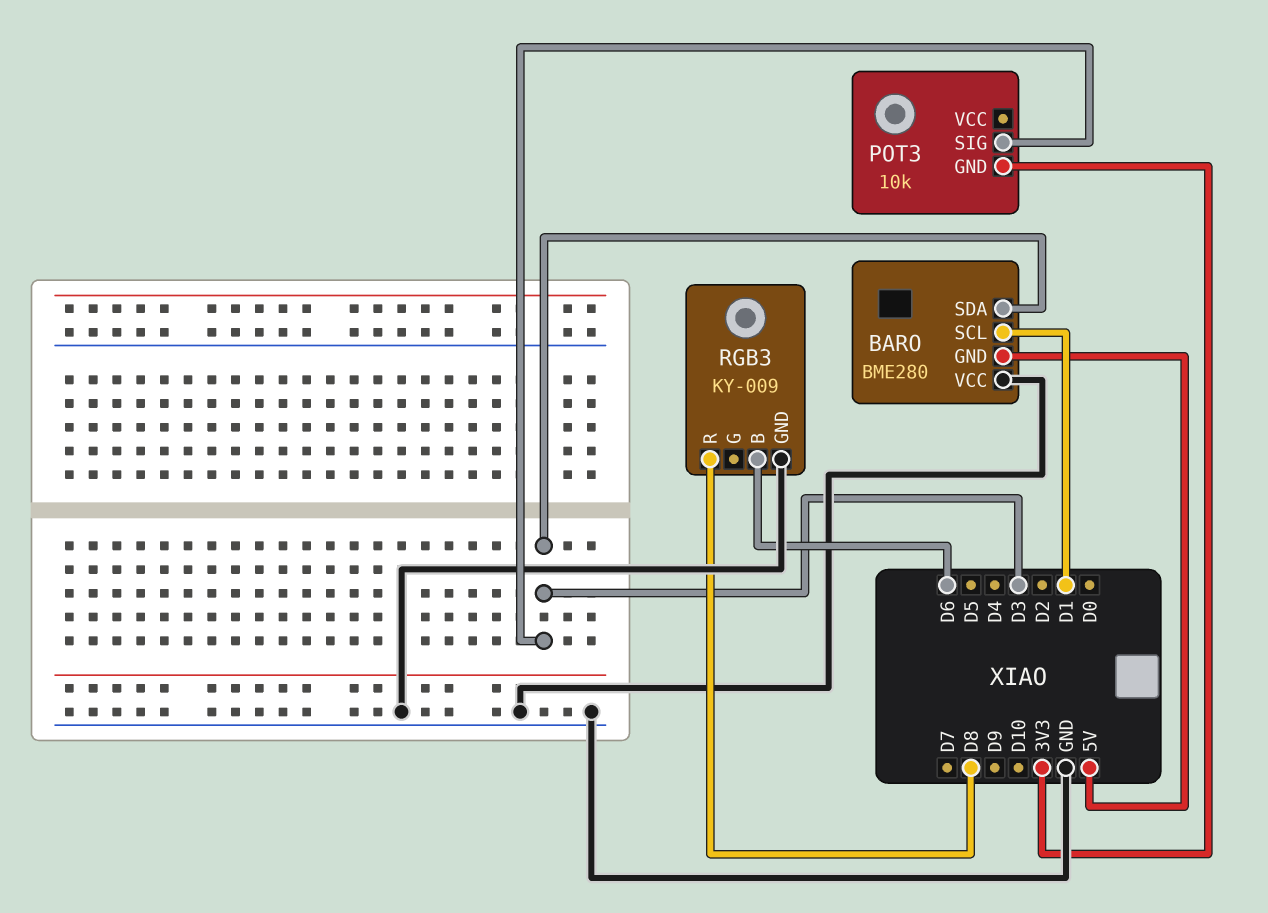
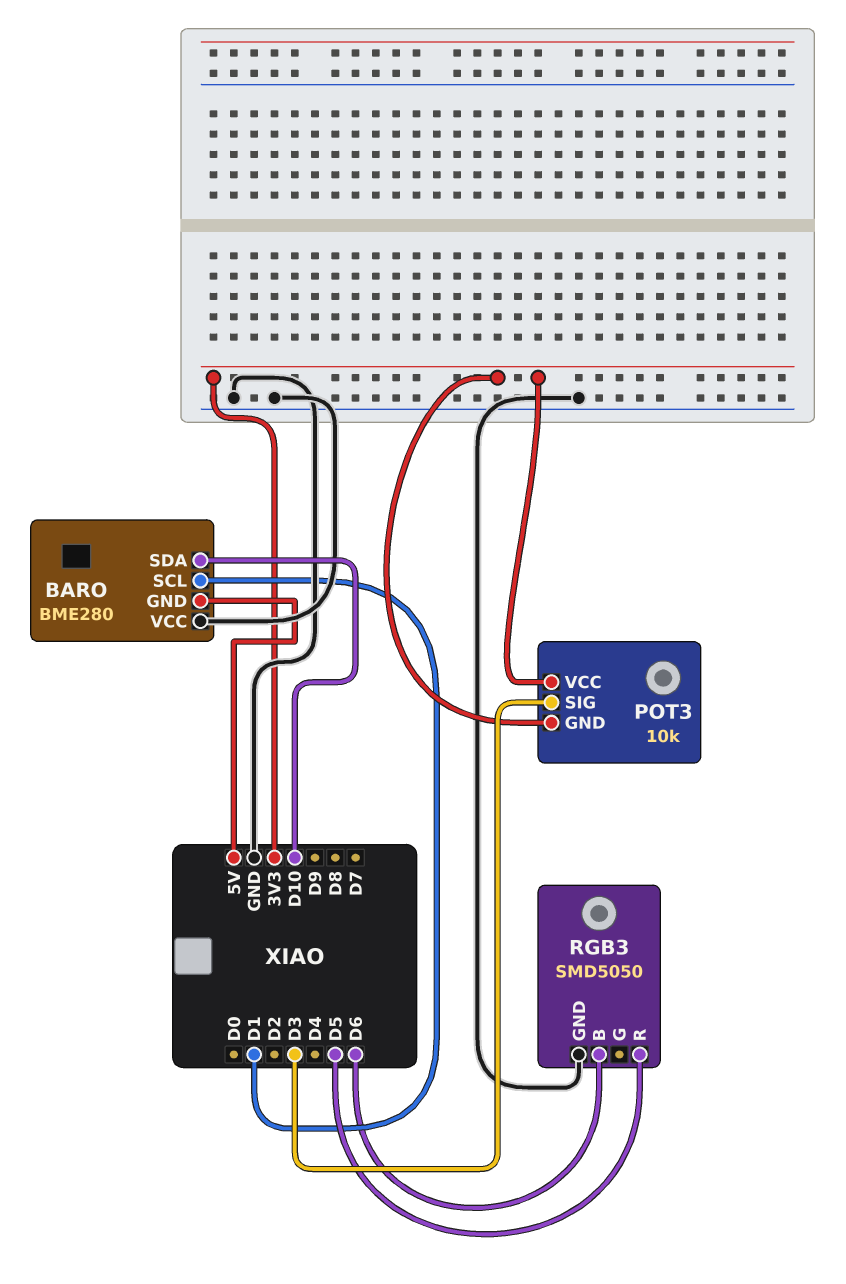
BARO pin SDA: D3 -> D10
POT3 pin VCC: none -> 3V3
RGB3: KY-009 -> SMD5050
RGB3 pin R: D8 -> D5

